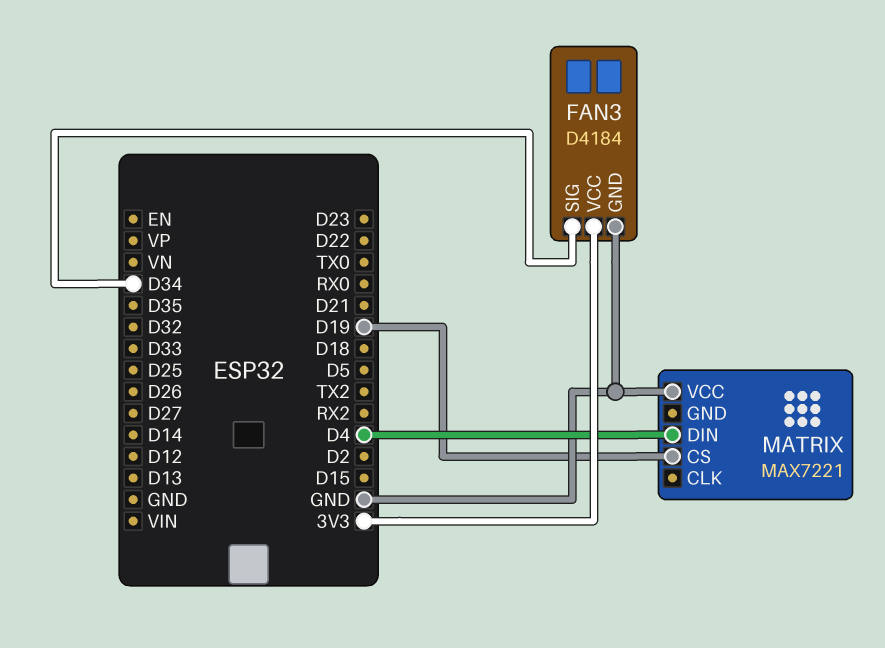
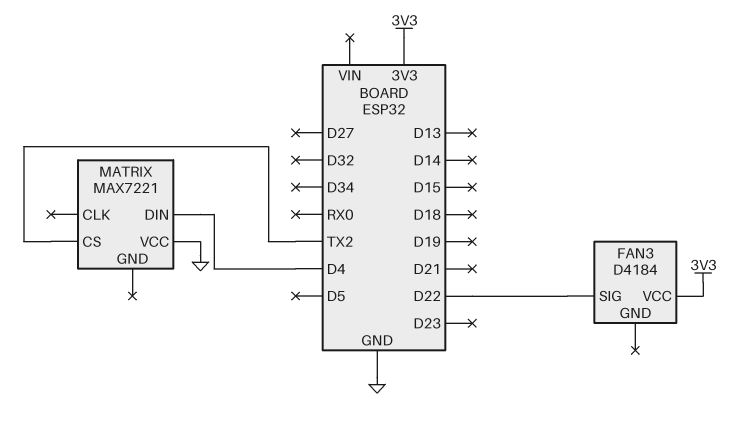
FAN3 pin GND: GND -> none
FAN3 pin SIG: D34 -> D22
MATRIX pin CS: D19 -> TX2

